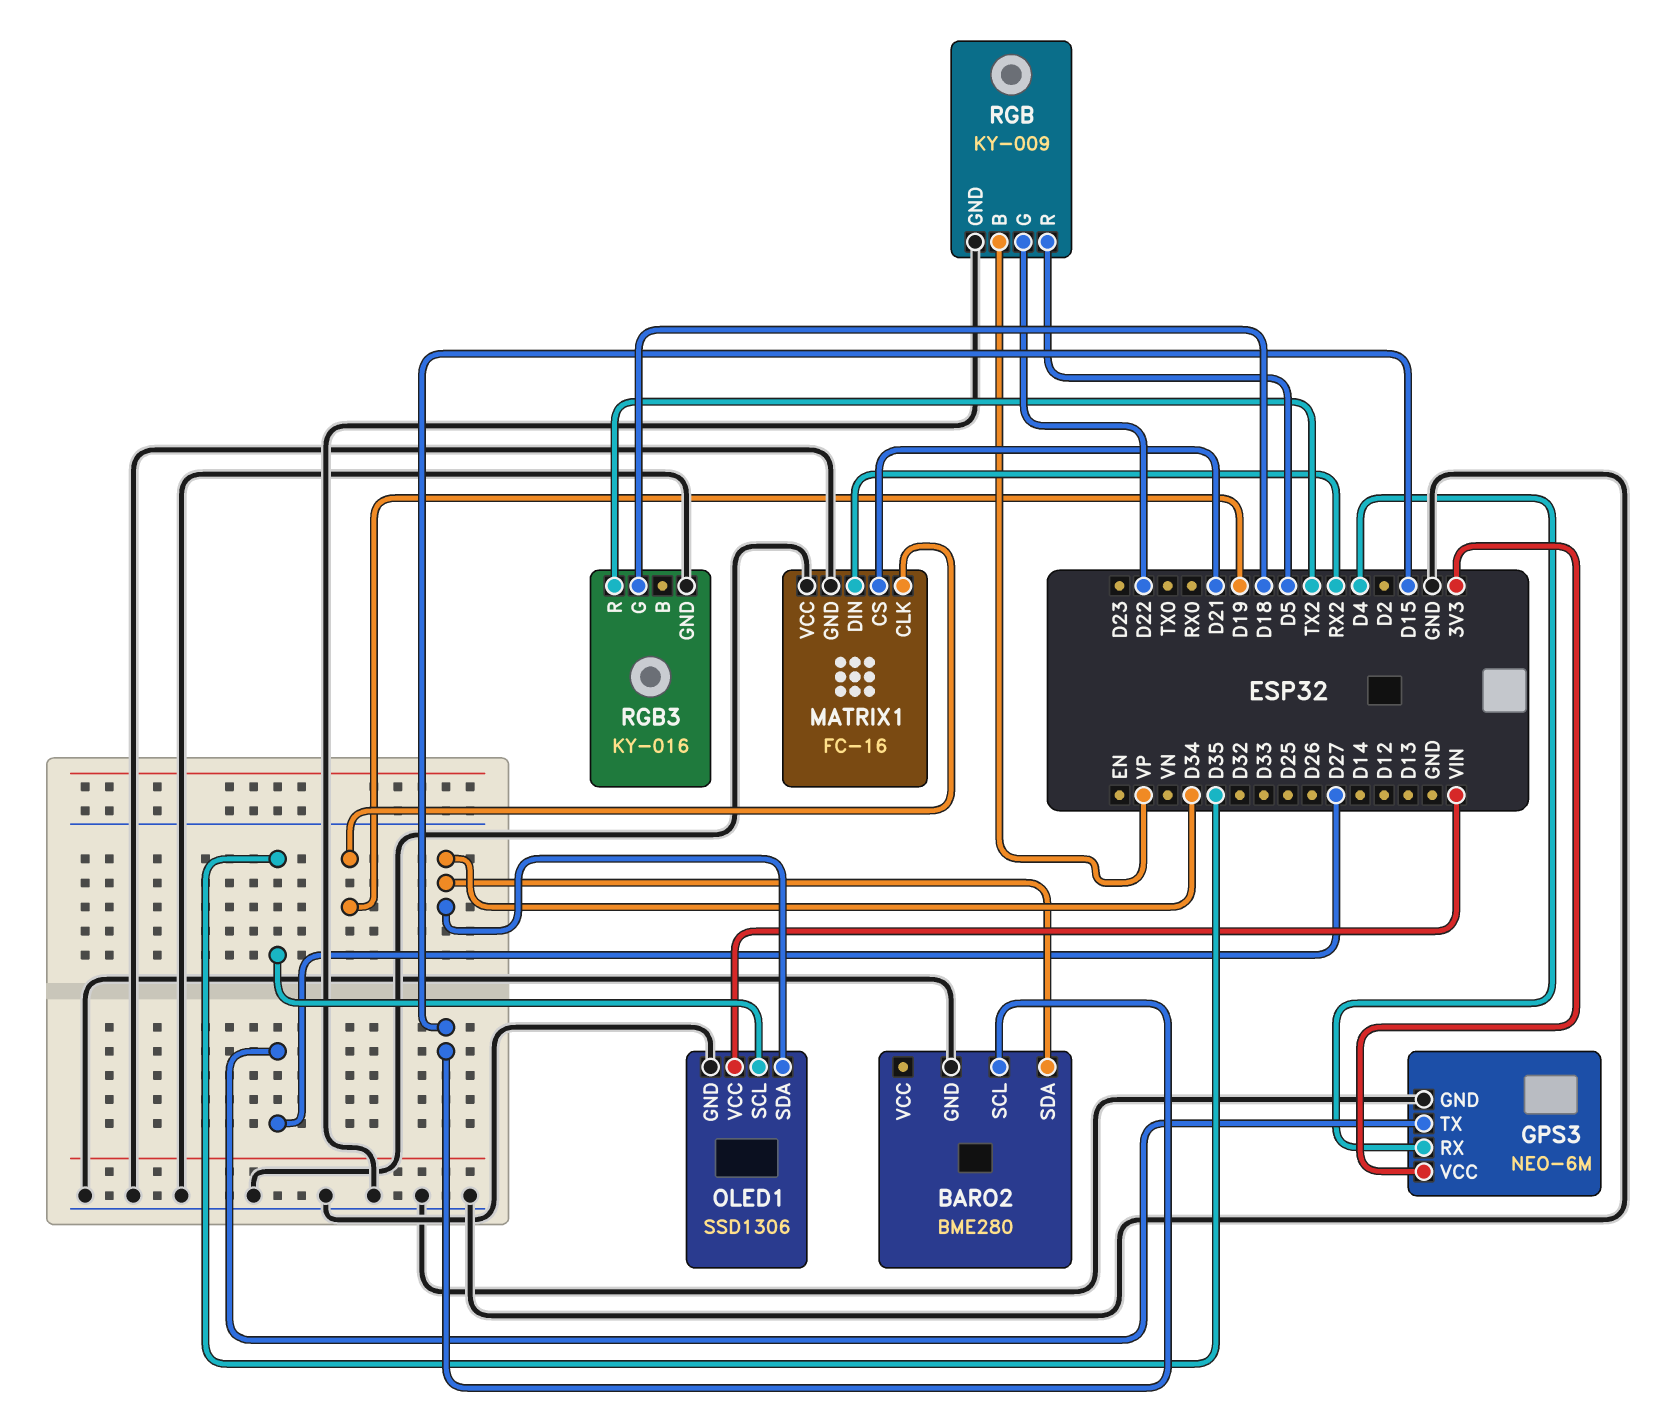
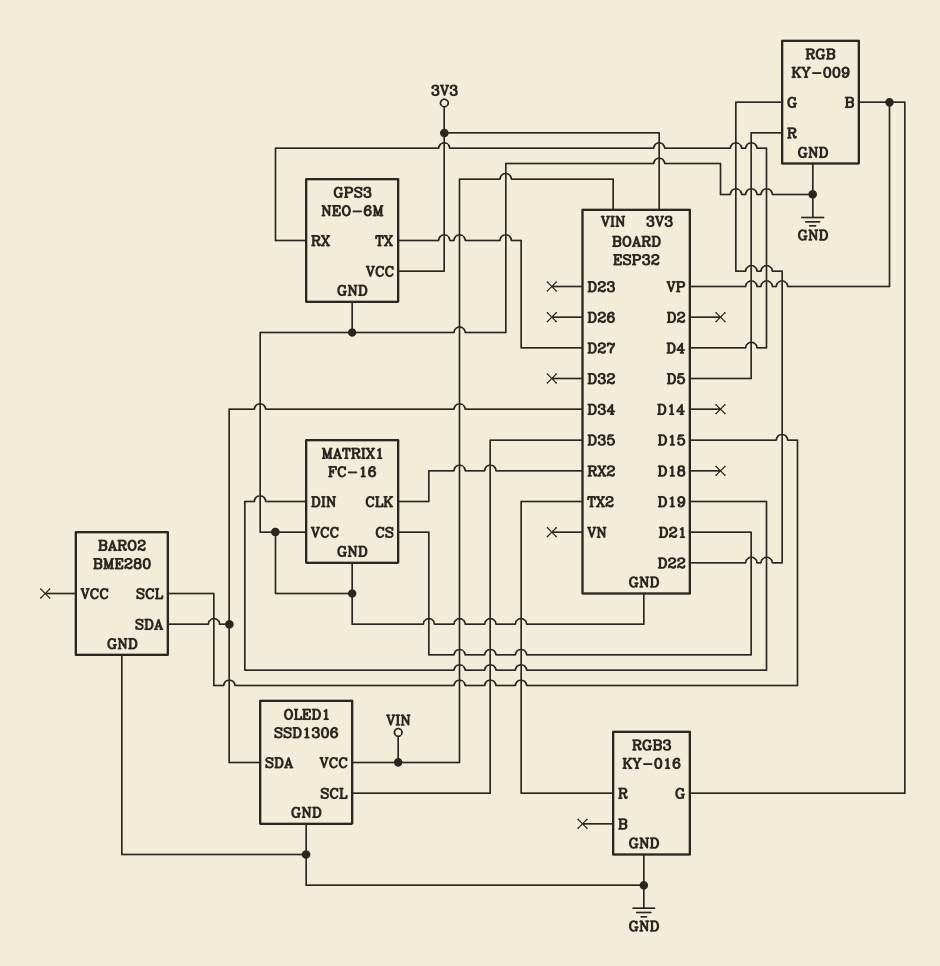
MATRIX1 pin CLK: D19 -> RX2
MATRIX1 pin DIN: RX2 -> D19
RGB3 pin G: D18 -> VP

